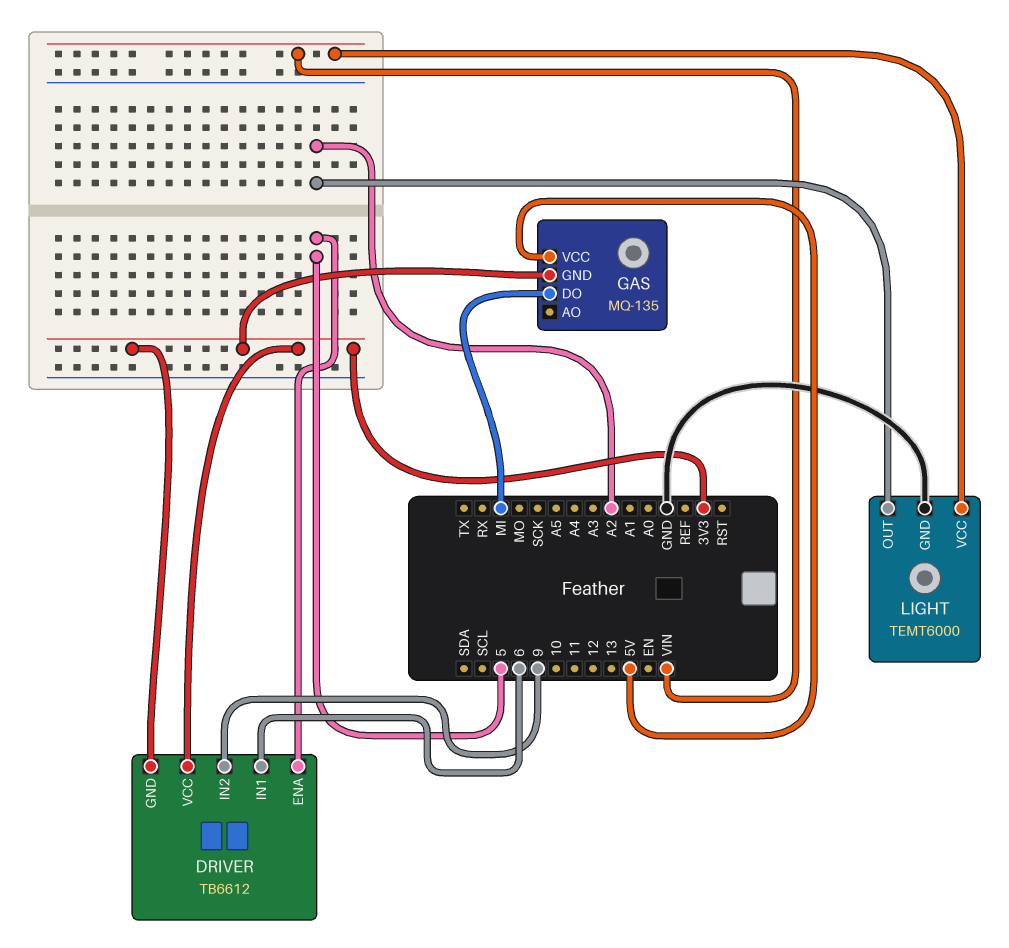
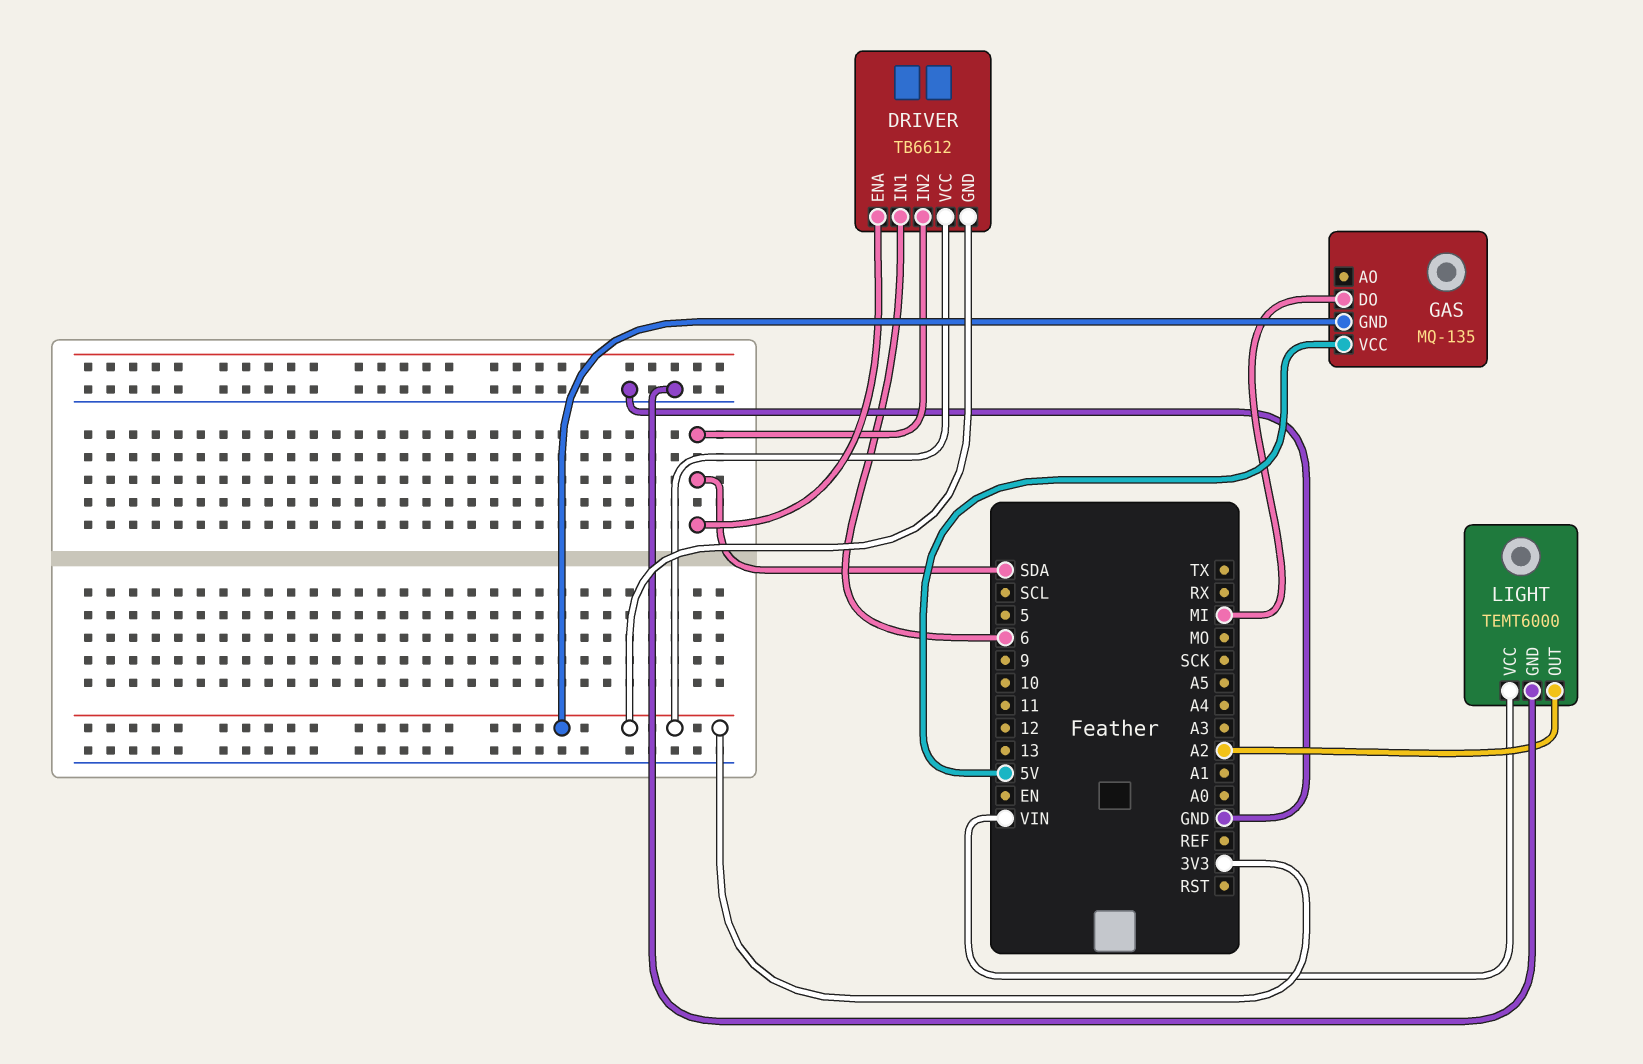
DRIVER pin ENA: 5 -> SDA
DRIVER pin IN2: 9 -> SDA

